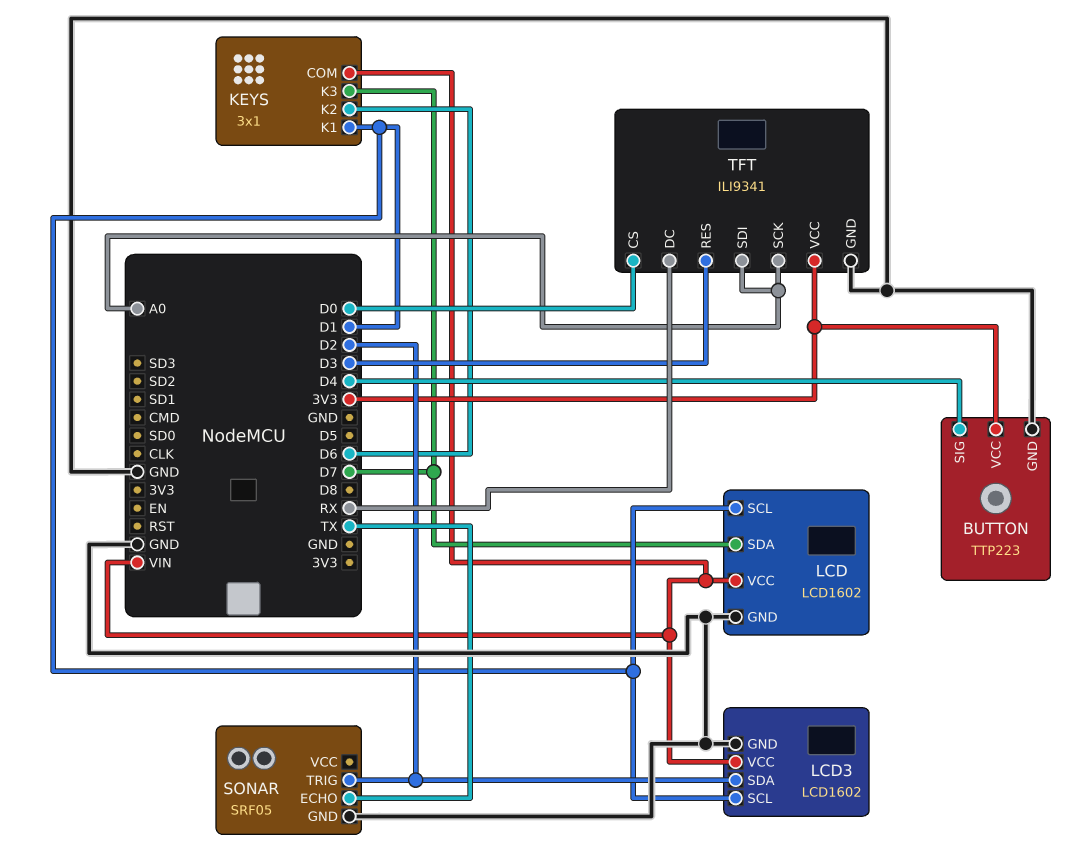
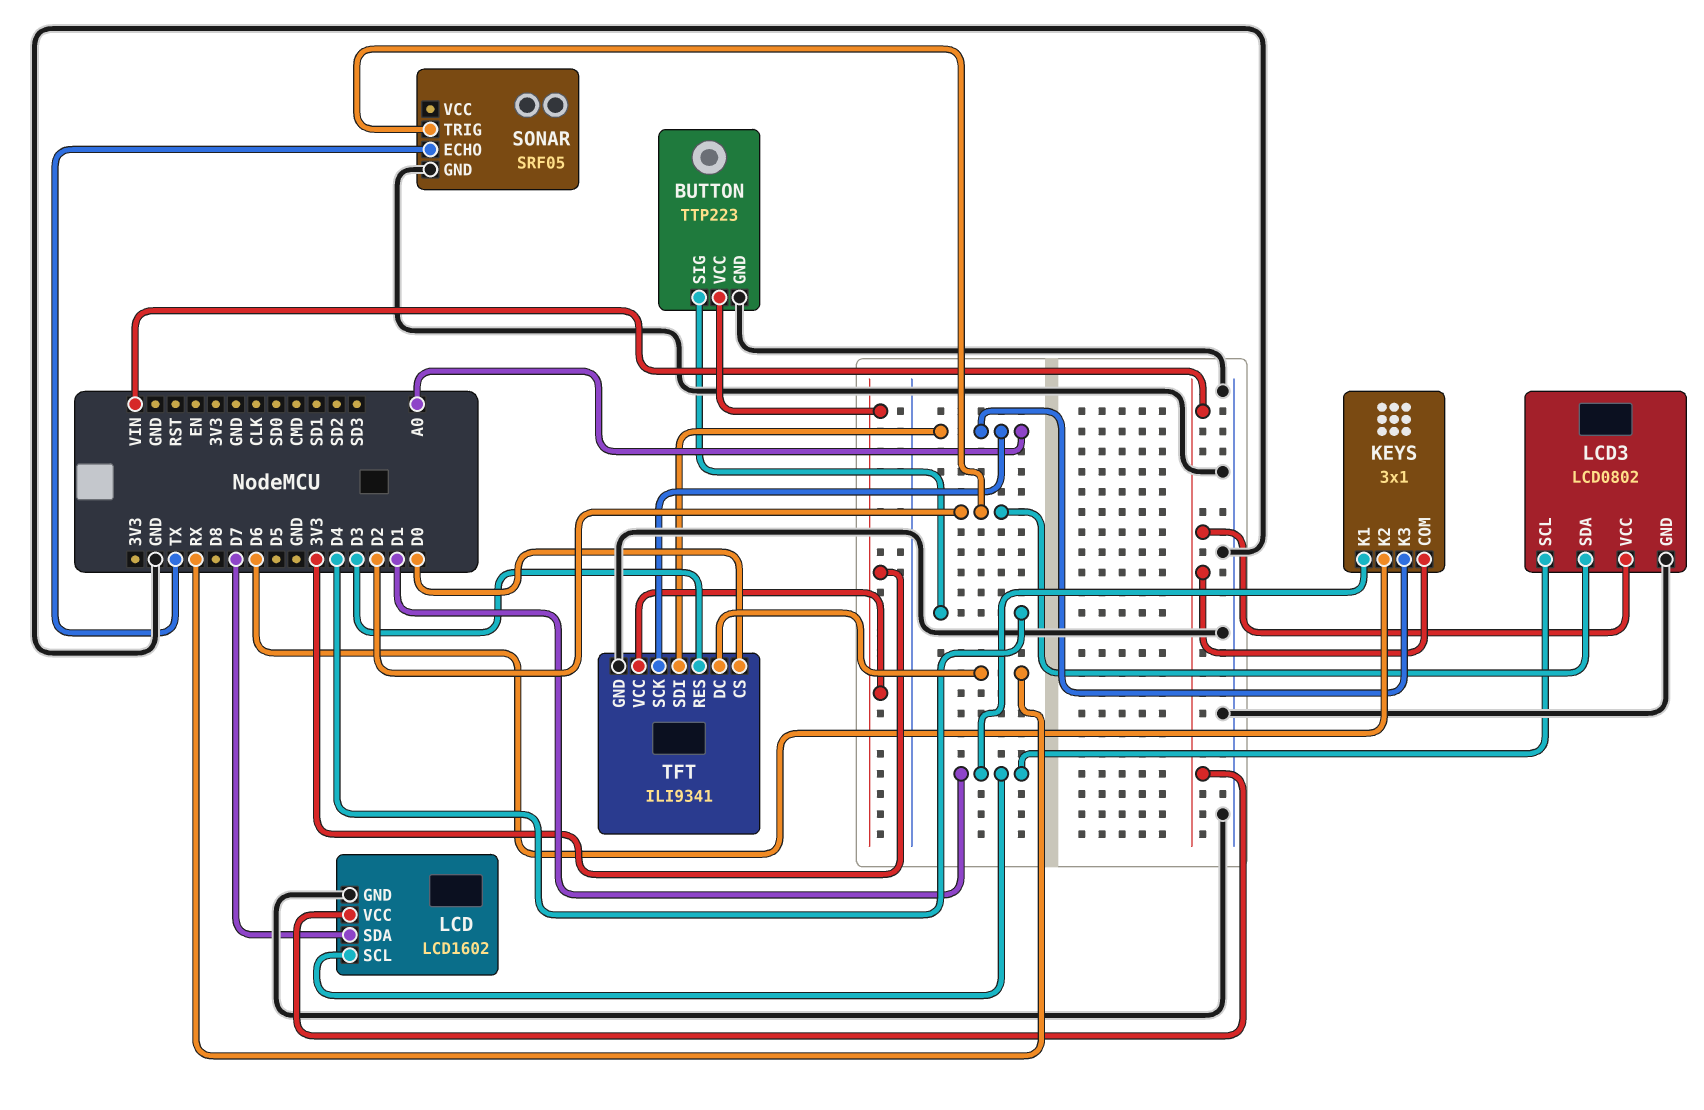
KEYS pin K3: D7 -> A0
LCD3: LCD1602 -> LCD0802

